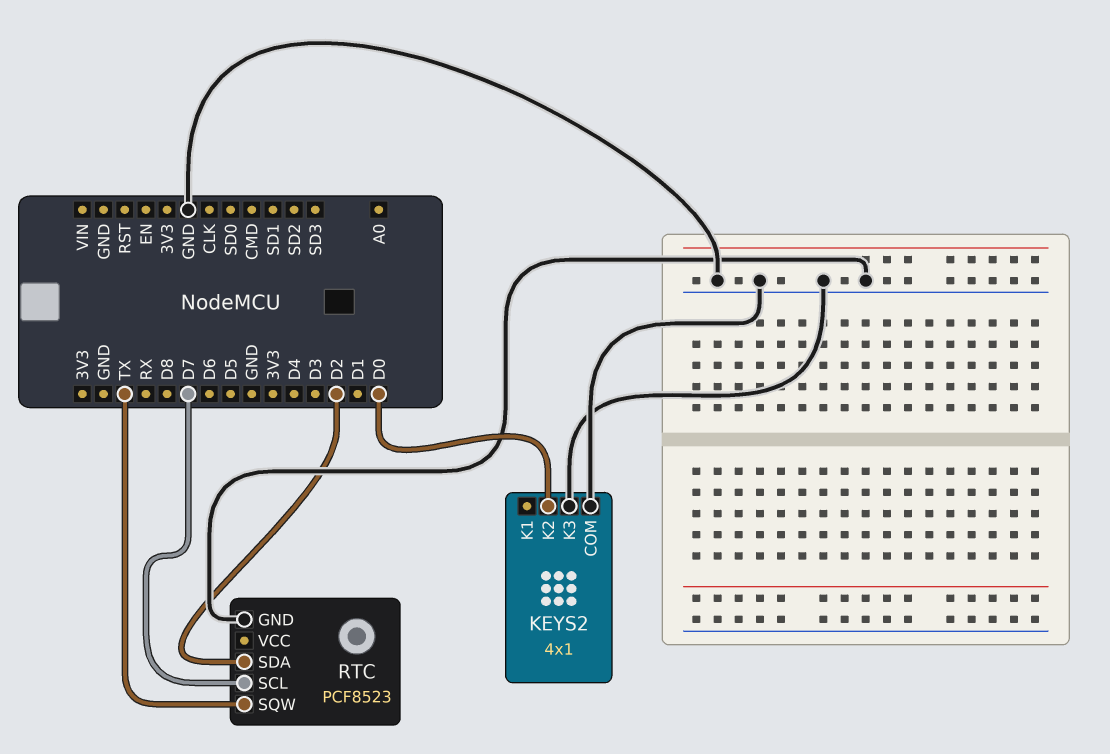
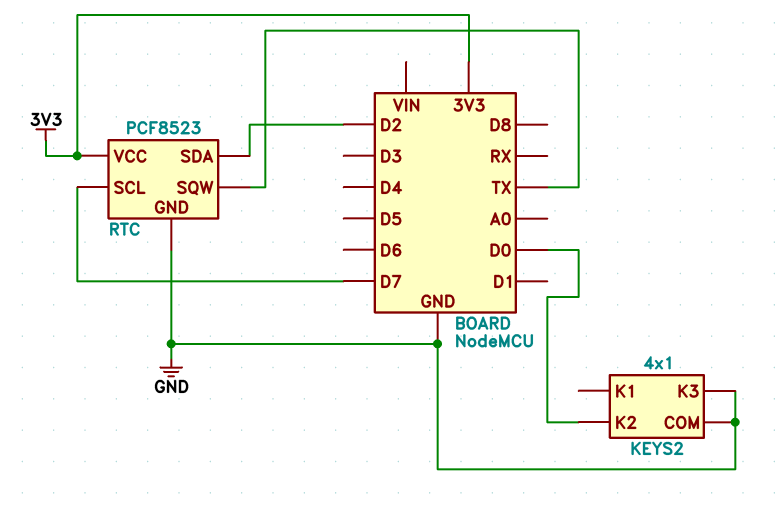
RTC pin VCC: none -> 3V3

